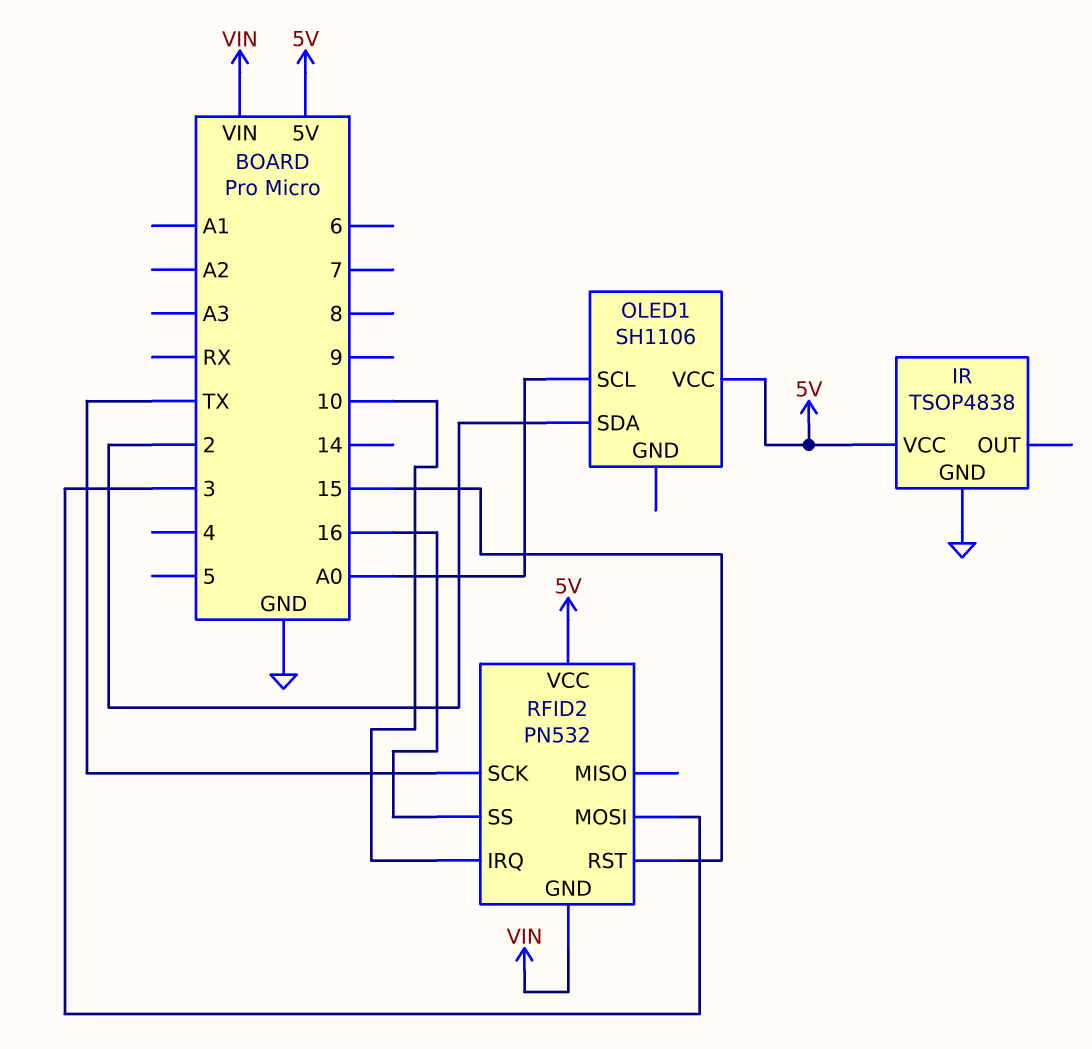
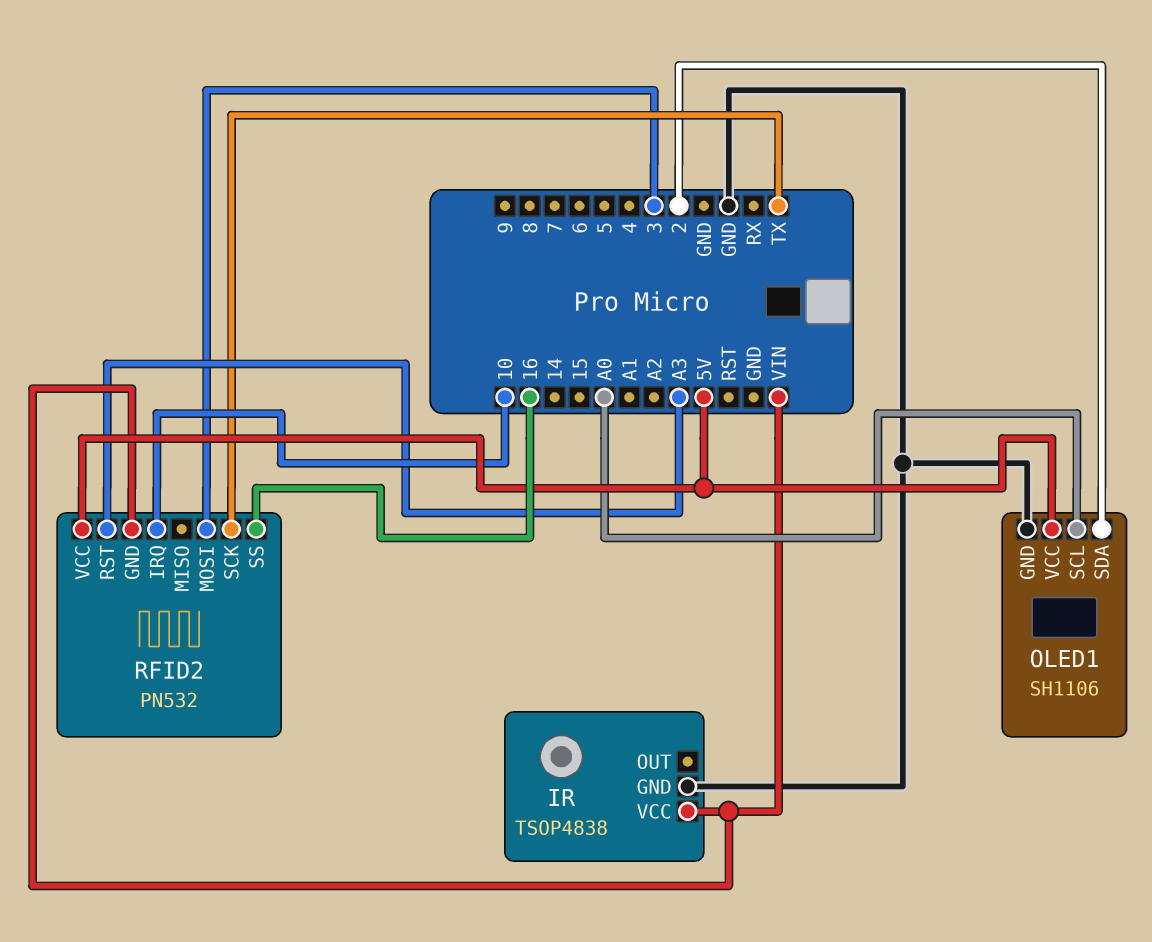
IR pin VCC: 5V -> VIN
OLED1 pin GND: none -> GND
RFID2 pin RST: 15 -> A3

